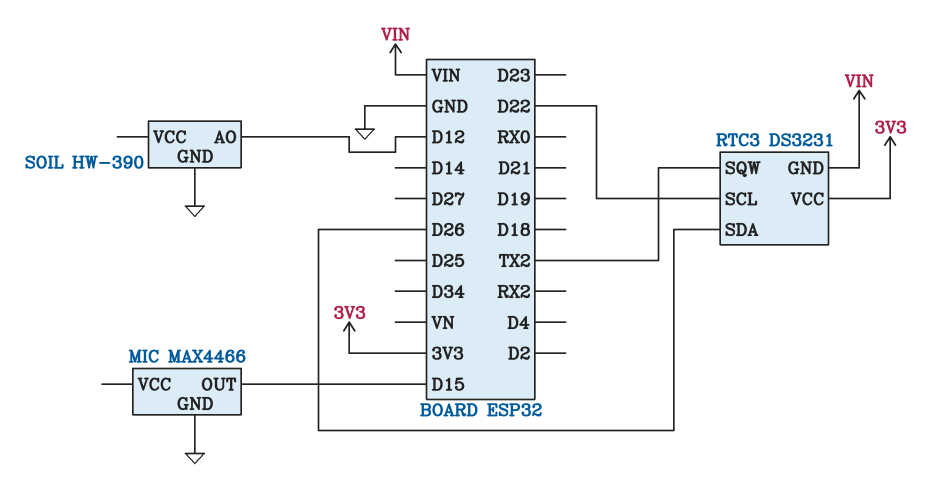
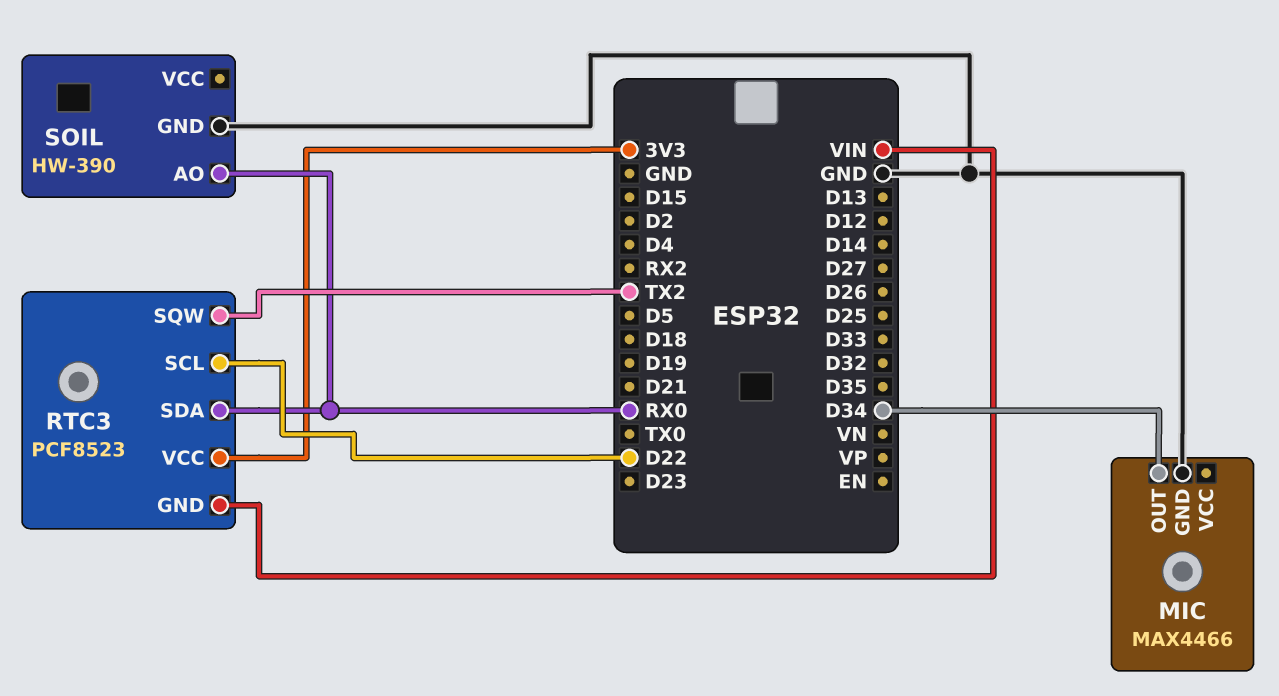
MIC pin OUT: D15 -> D34
RTC3: DS3231 -> PCF8523
RTC3 pin SDA: D26 -> RX0
SOIL pin AO: D12 -> RX0

